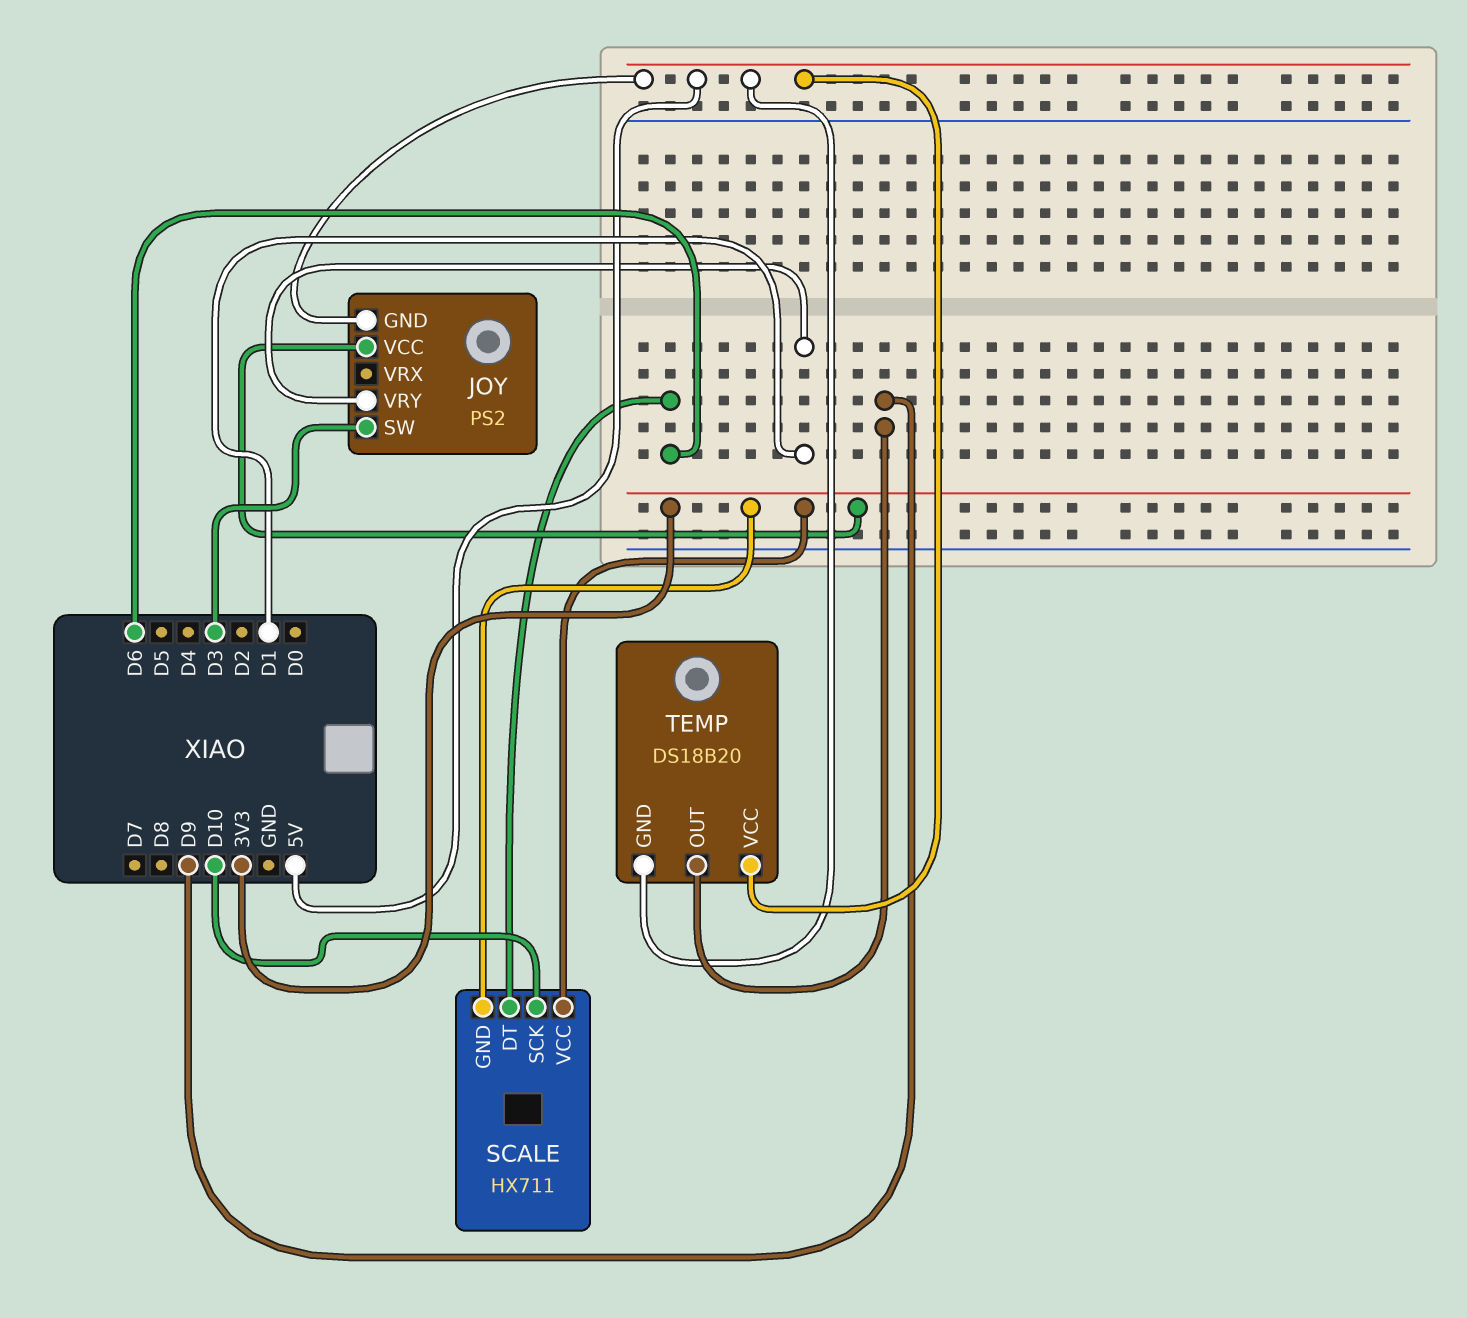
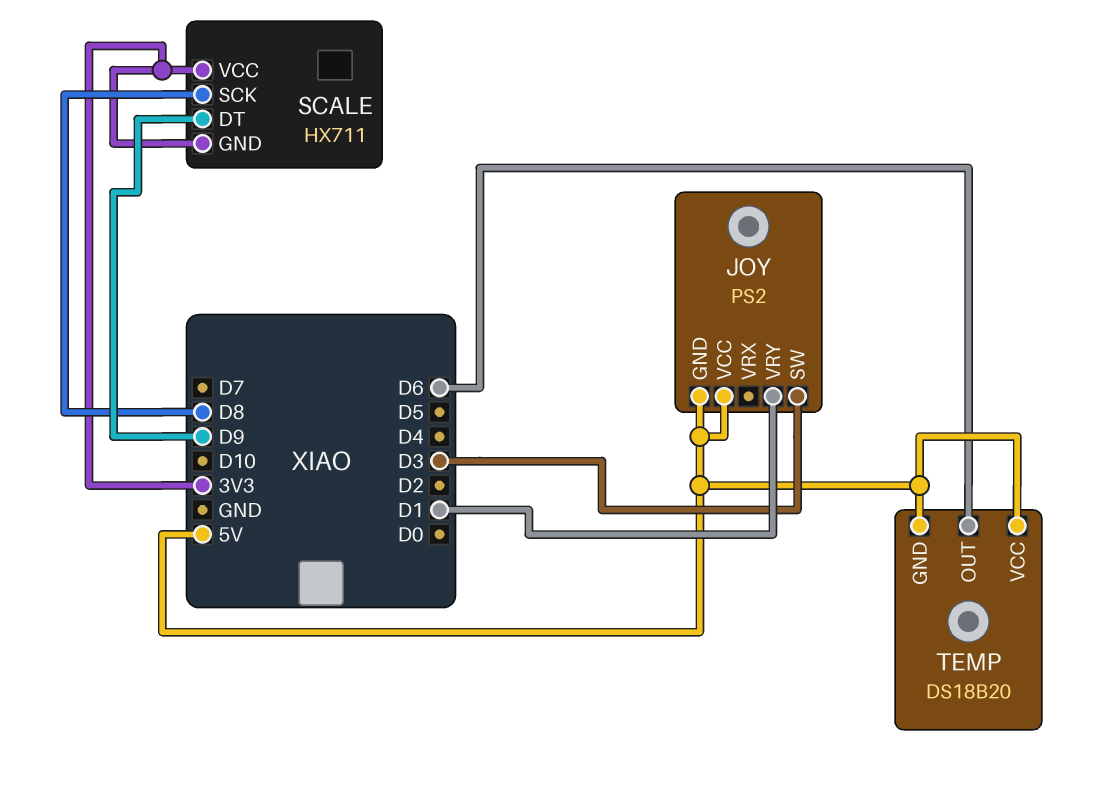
JOY pin VCC: 3V3 -> 5V
SCALE pin DT: D6 -> D9
SCALE pin SCK: D10 -> D8
TEMP pin OUT: D9 -> D6

